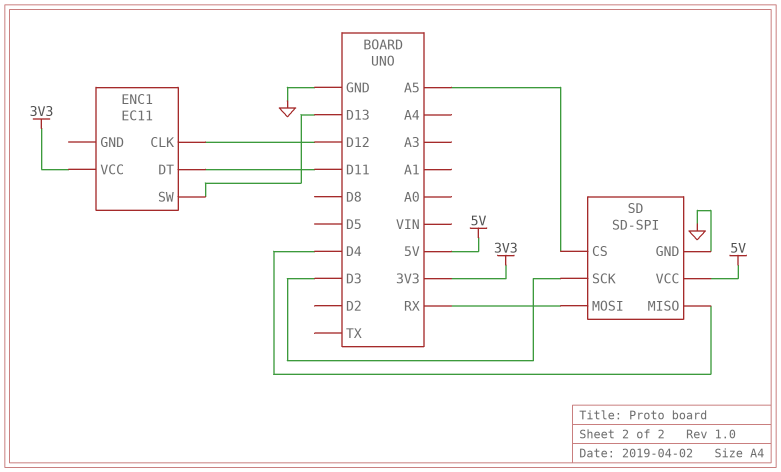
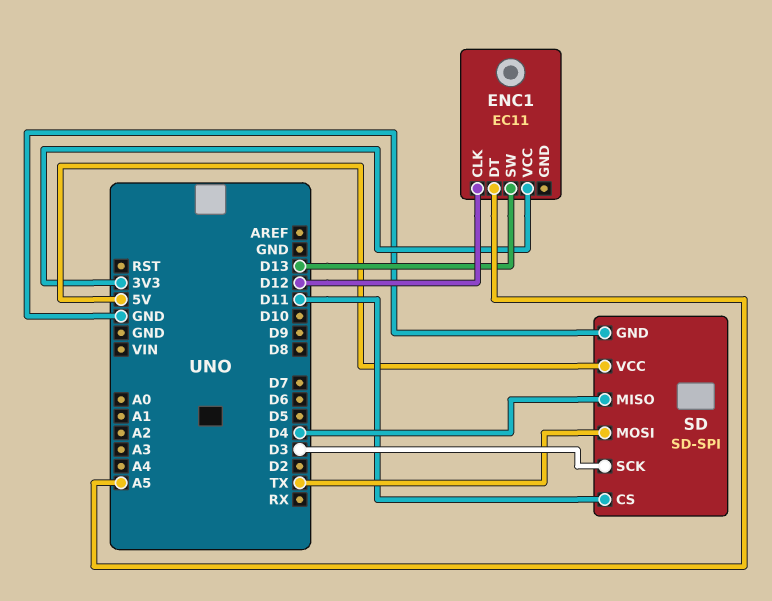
ENC1 pin DT: D11 -> A5
SD pin CS: A5 -> D11
SD pin MOSI: RX -> TX

